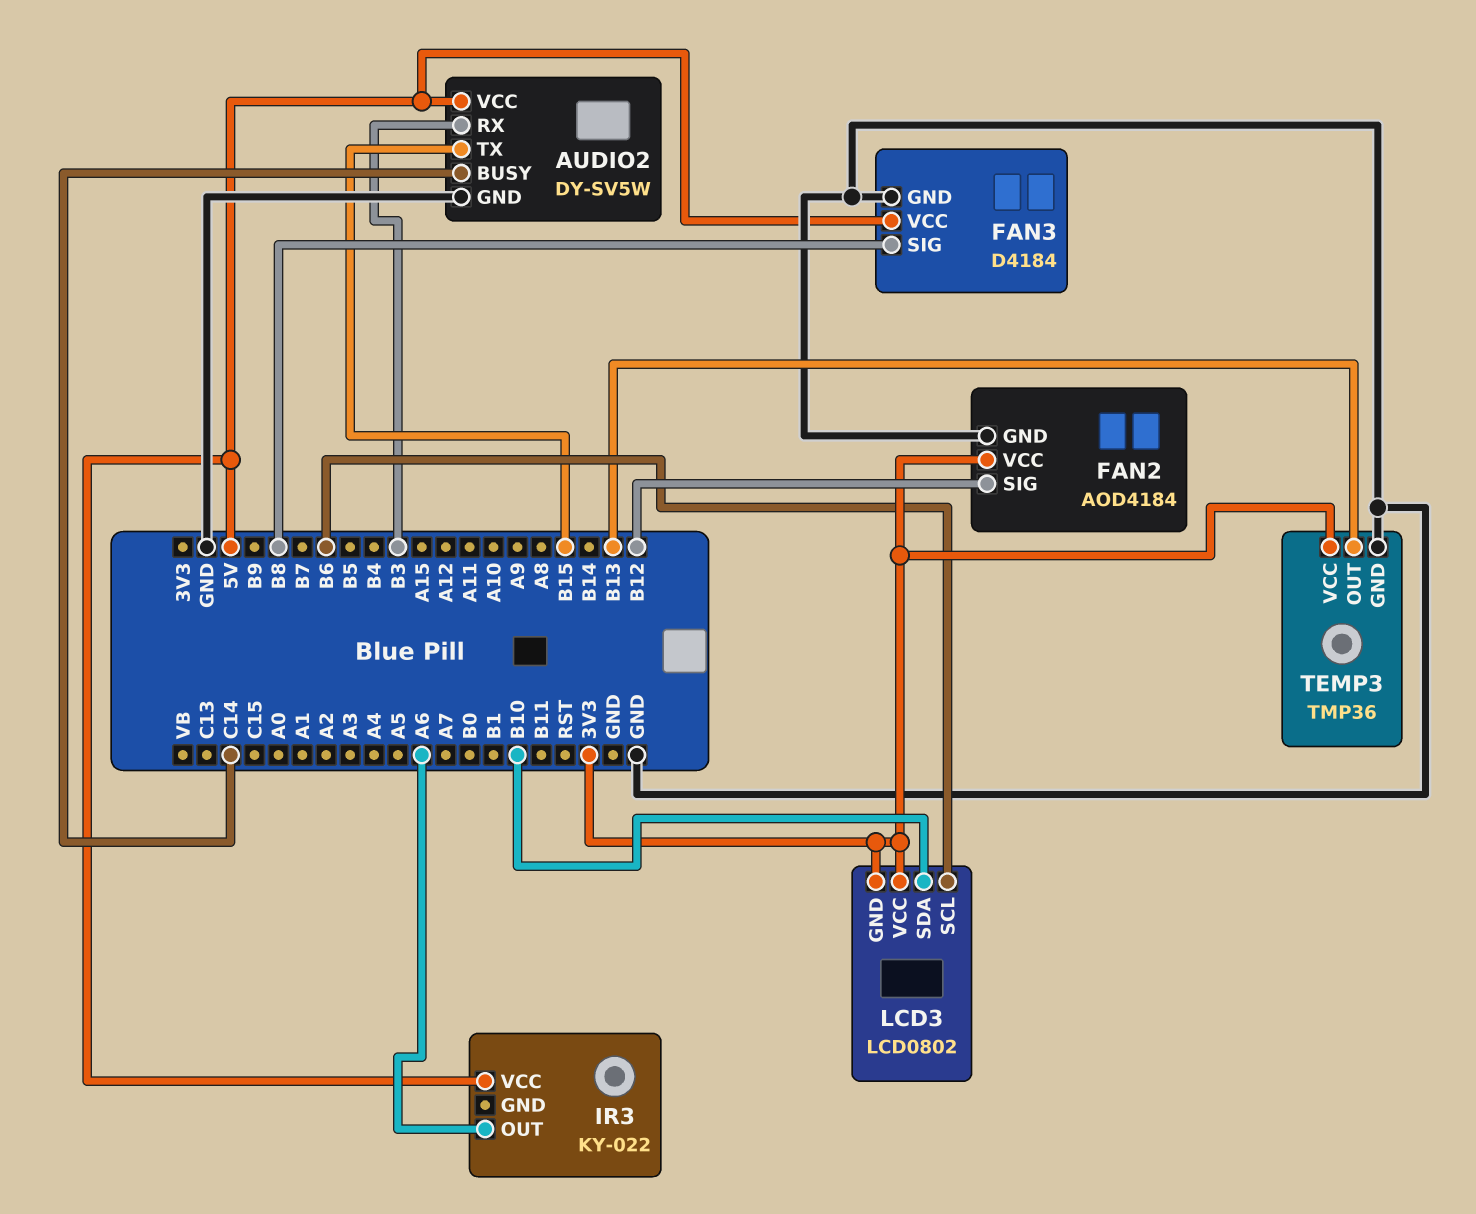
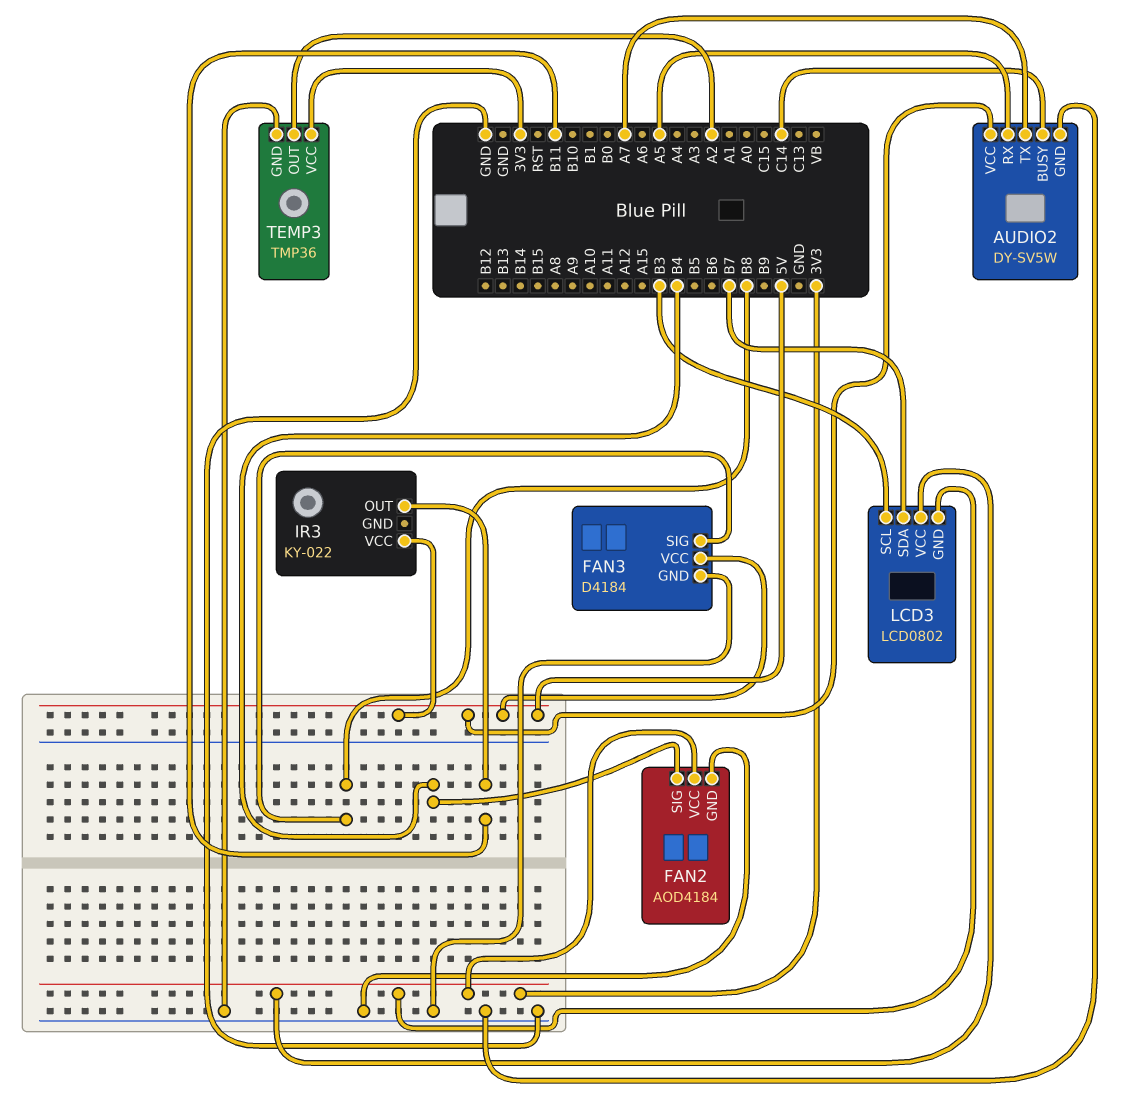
AUDIO2 pin RX: B3 -> A5
AUDIO2 pin TX: B15 -> A7
FAN2 pin SIG: B12 -> B4
IR3 pin OUT: A6 -> B11
LCD3 pin SCL: B6 -> B3
LCD3 pin SDA: B10 -> B7
TEMP3 pin OUT: B13 -> A2

